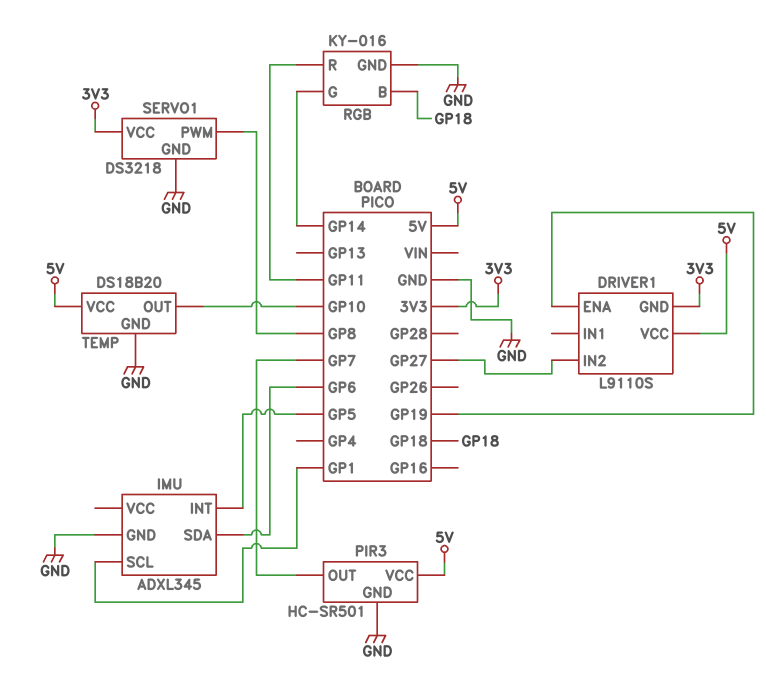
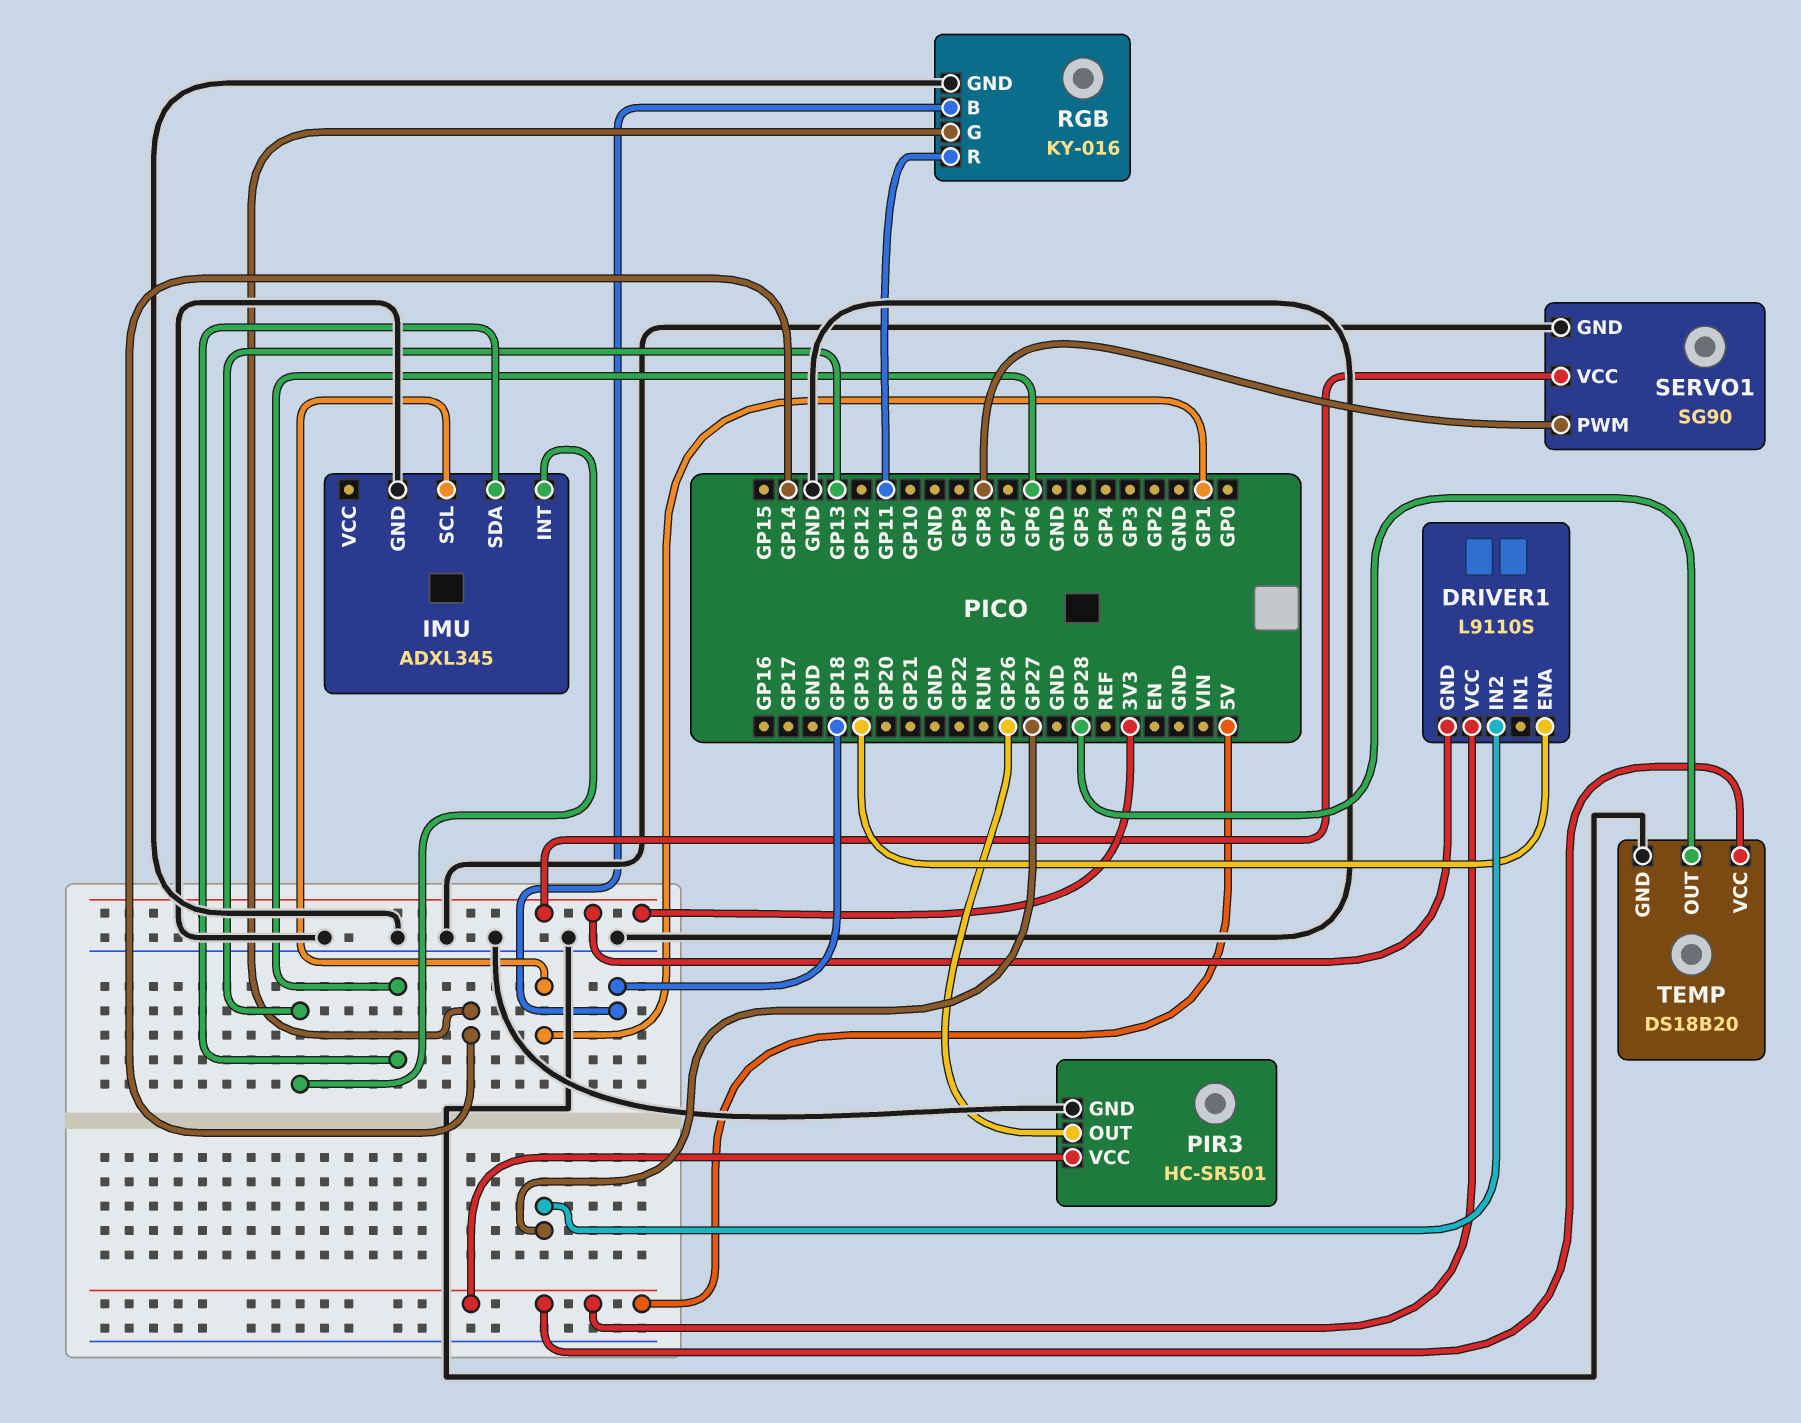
IMU pin INT: GP5 -> GP13
PIR3 pin OUT: GP7 -> GP26
SERVO1: DS3218 -> SG90
TEMP pin OUT: GP10 -> GP28

